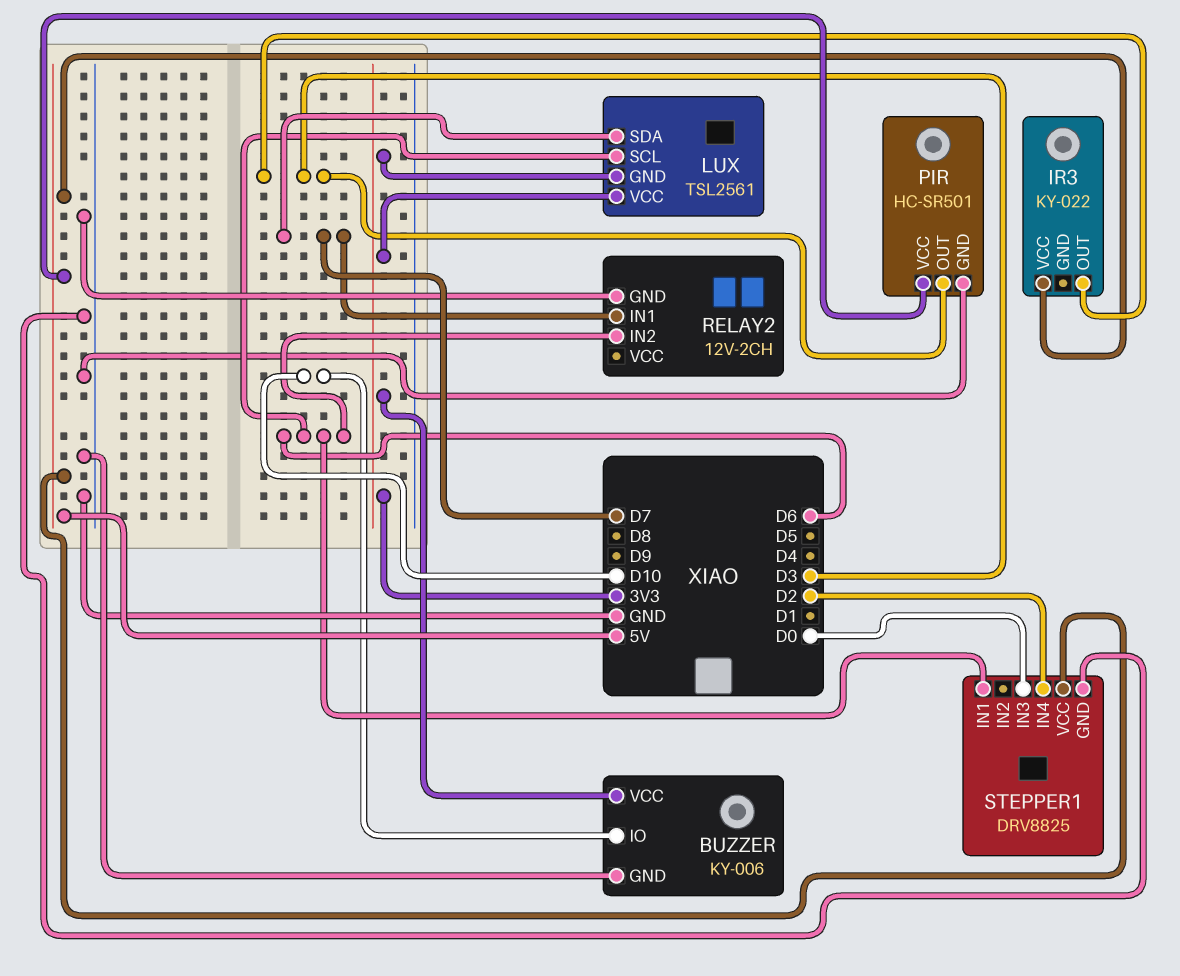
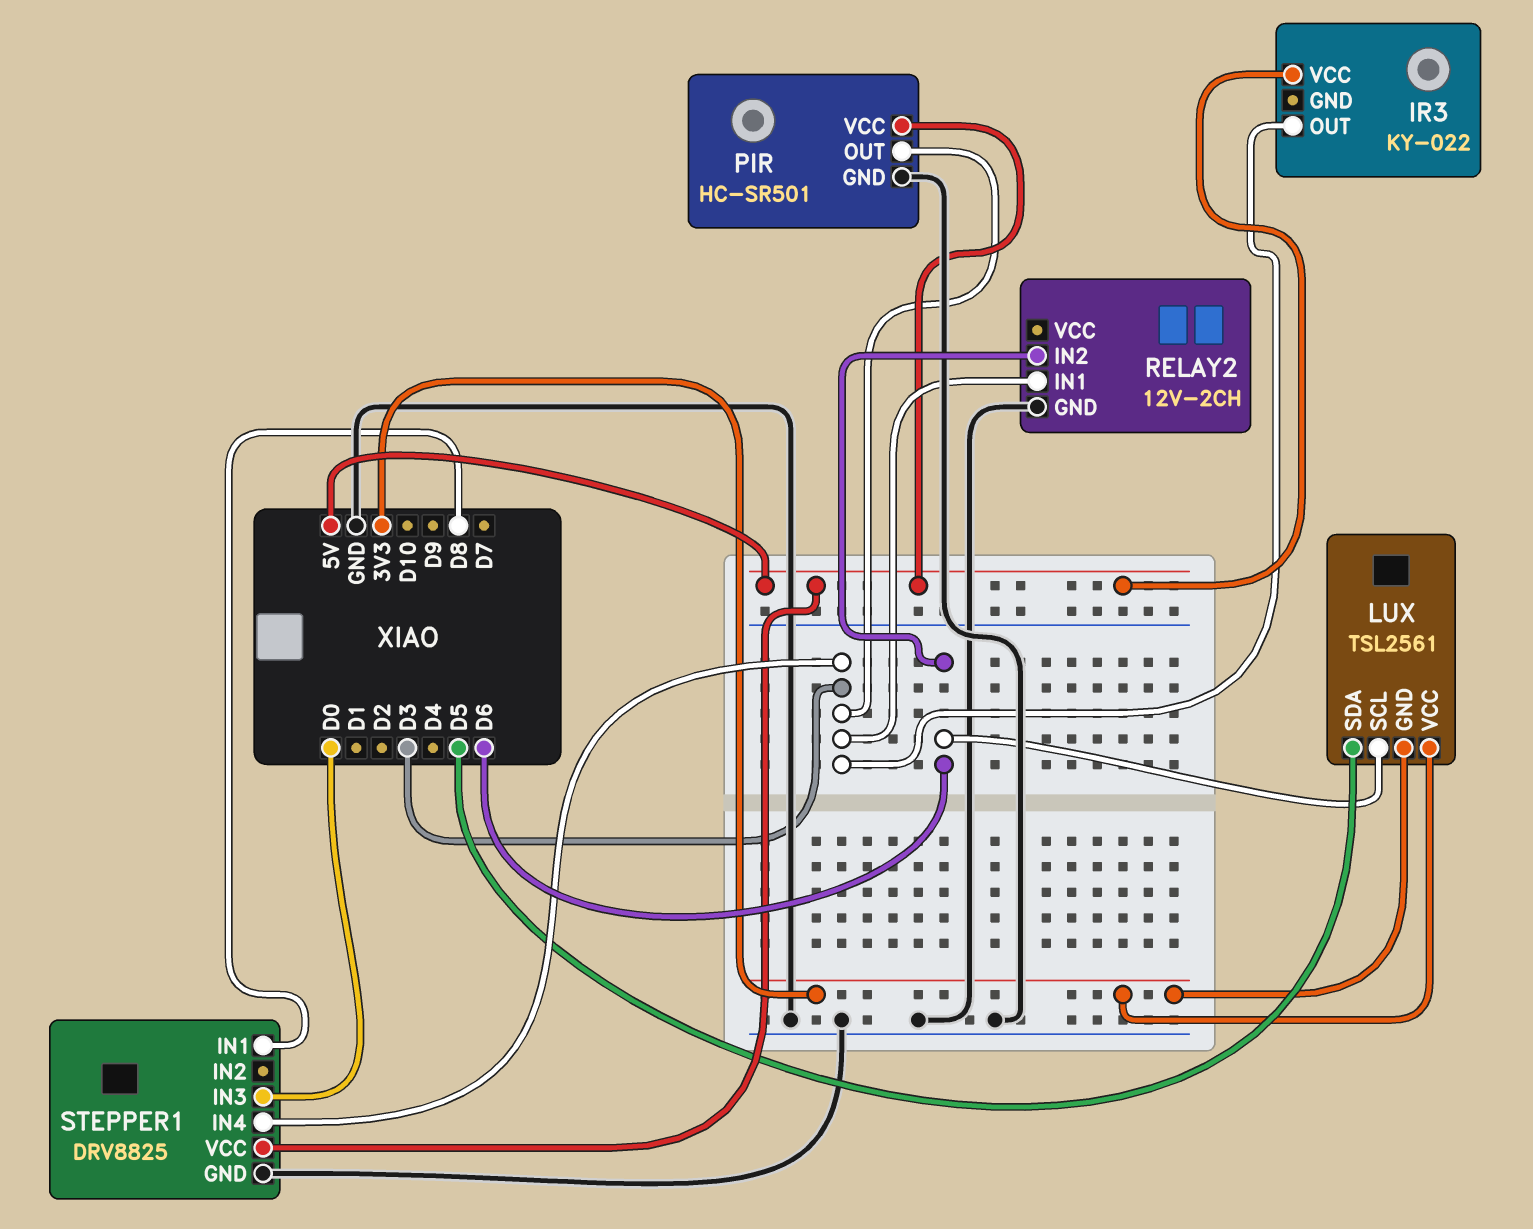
BUZZER: KY-006 -> none
BUZZER pin GND: GND -> none
BUZZER pin IO: D10 -> none
BUZZER pin VCC: 3V3 -> none
LUX pin SDA: D7 -> D5
RELAY2 pin IN1: D7 -> D3
STEPPER1 pin IN1: D6 -> D8
STEPPER1 pin IN4: D2 -> D3

